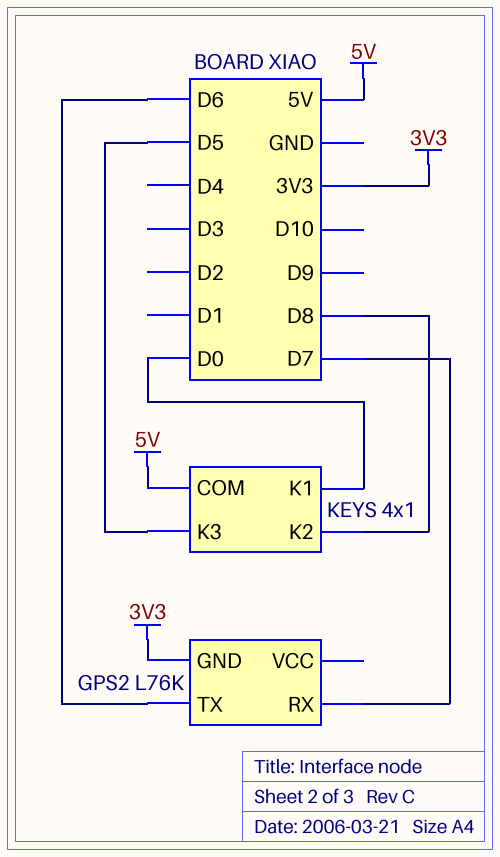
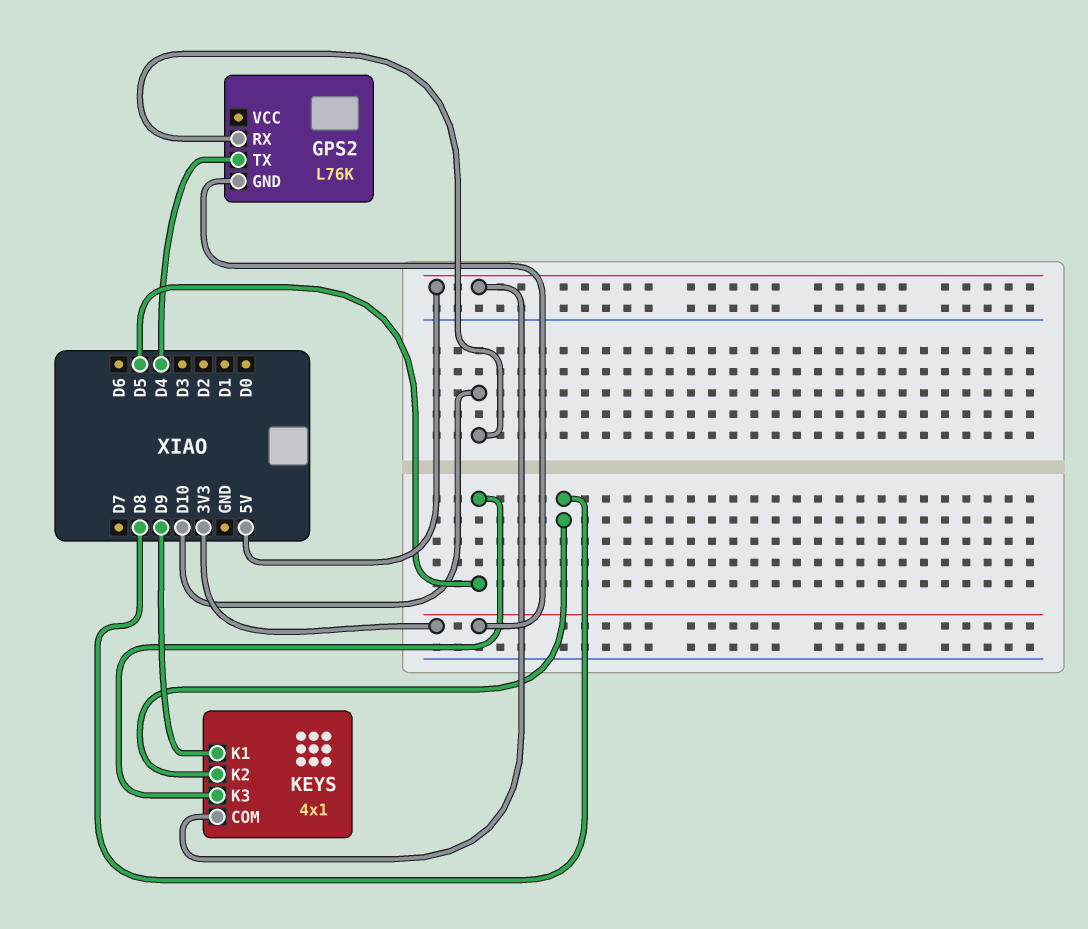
GPS2 pin RX: D7 -> D10
GPS2 pin TX: D6 -> D4
KEYS pin K1: D0 -> D9

